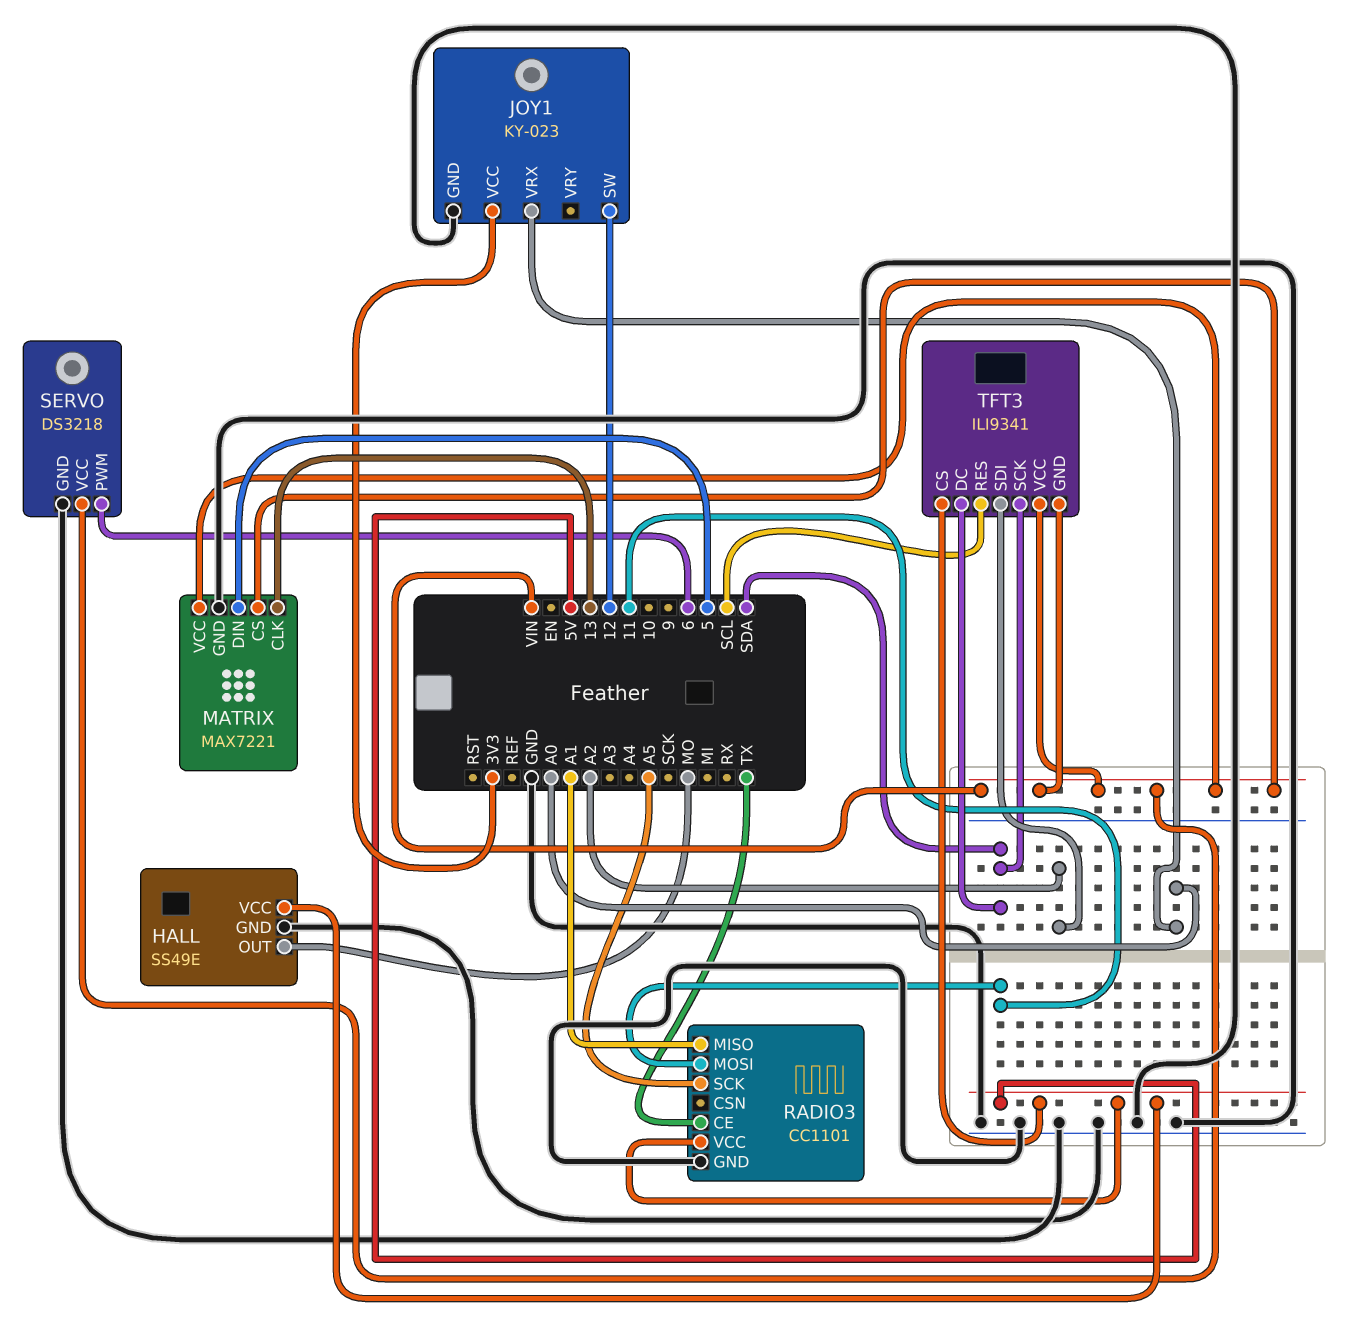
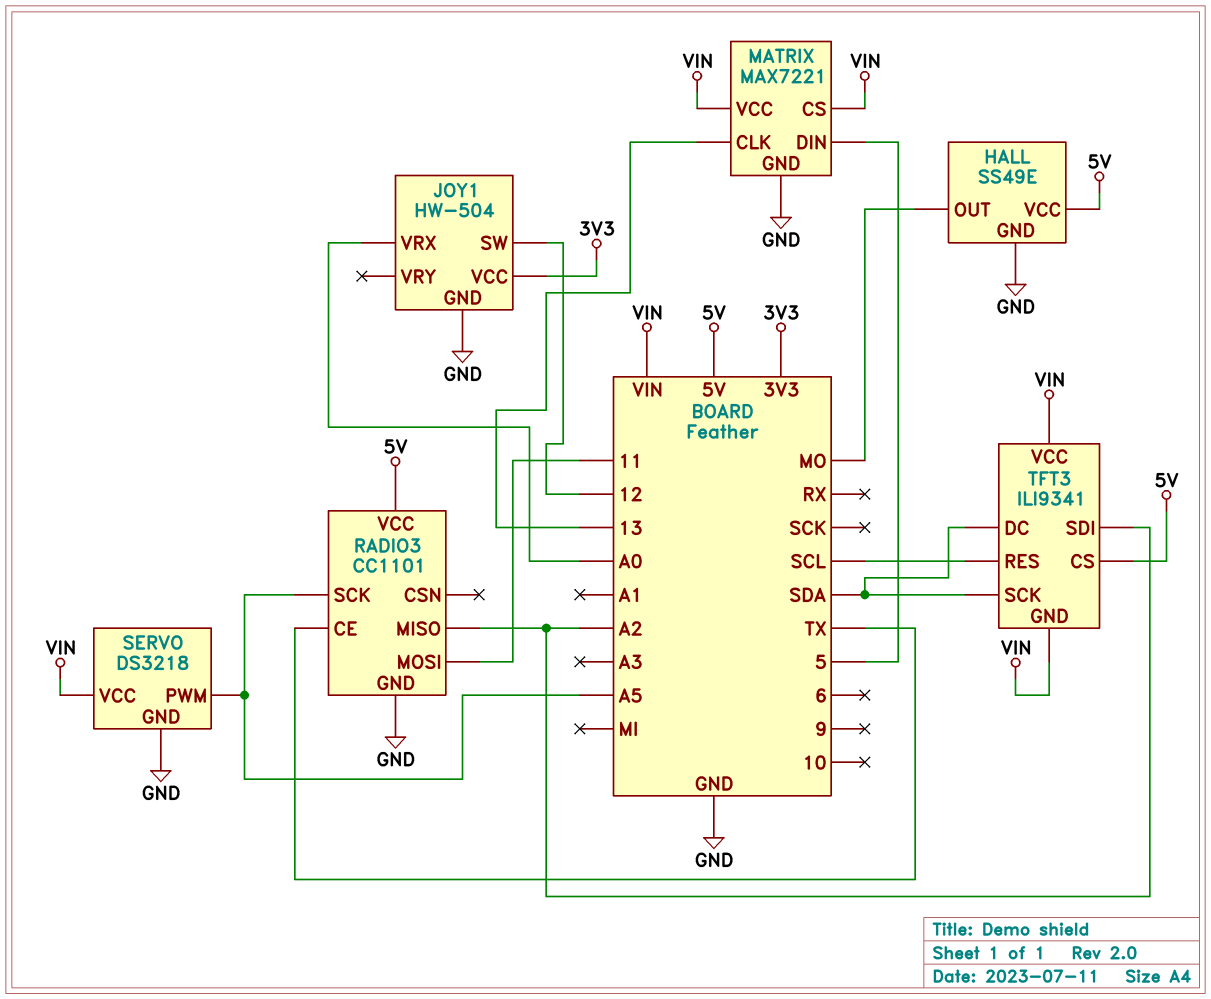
JOY1: KY-023 -> HW-504
RADIO3 pin MISO: A1 -> A2
SERVO pin PWM: 6 -> A5

